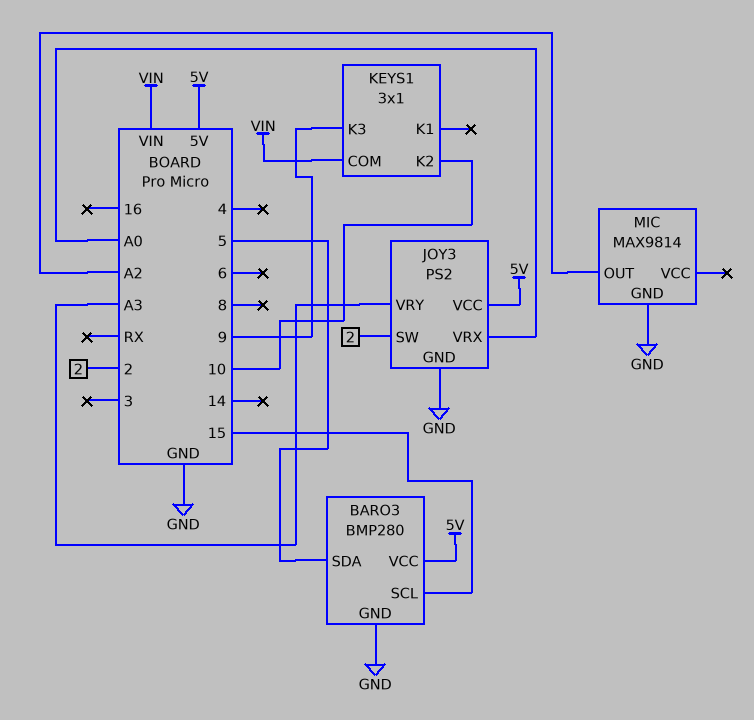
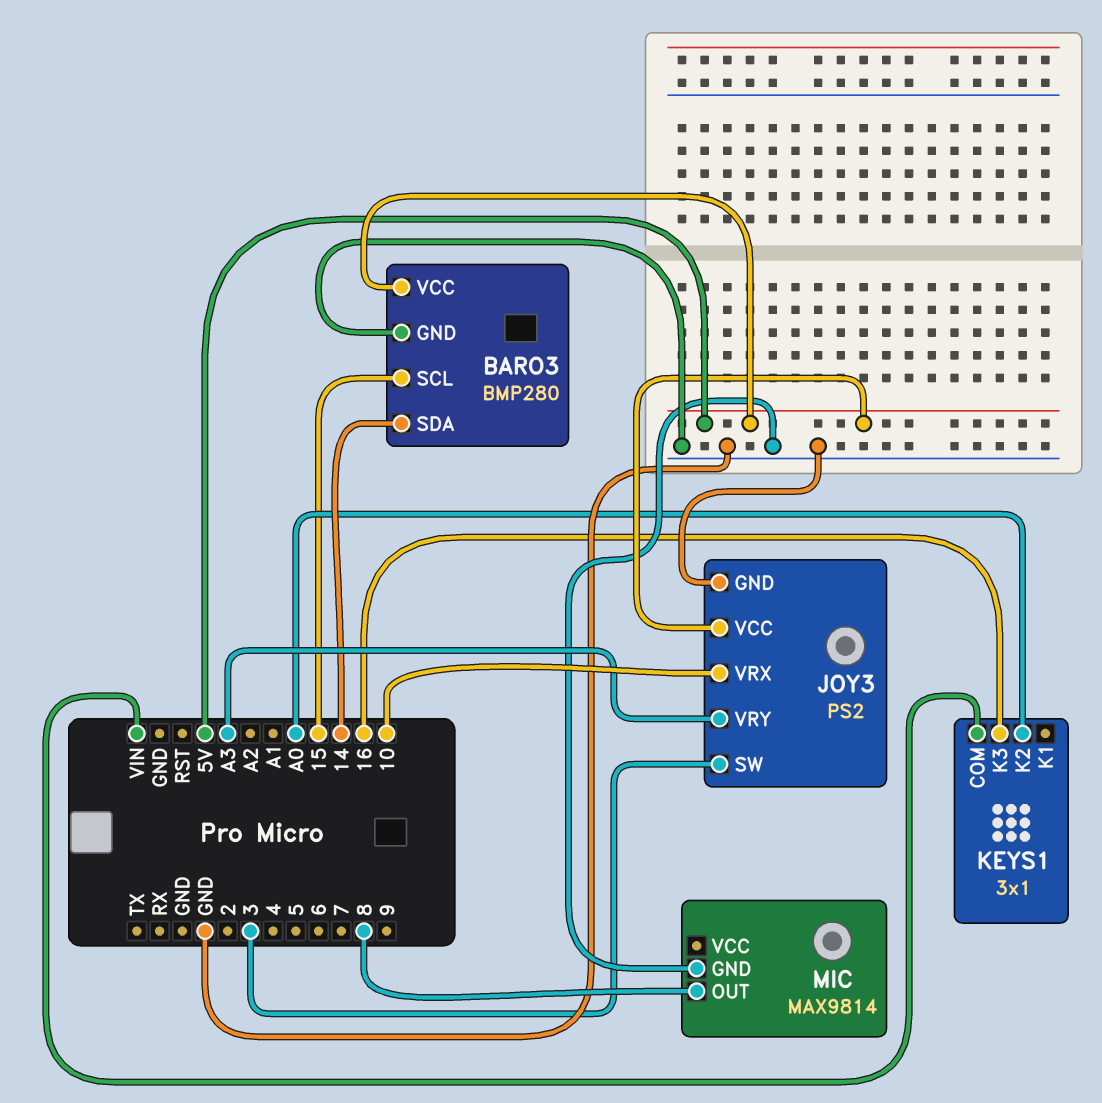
BARO3 pin SDA: 5 -> 14
JOY3 pin SW: 2 -> 3
JOY3 pin VRX: A0 -> 10
KEYS1 pin K2: 10 -> A0
KEYS1 pin K3: 9 -> 16
MIC pin OUT: A2 -> 8

